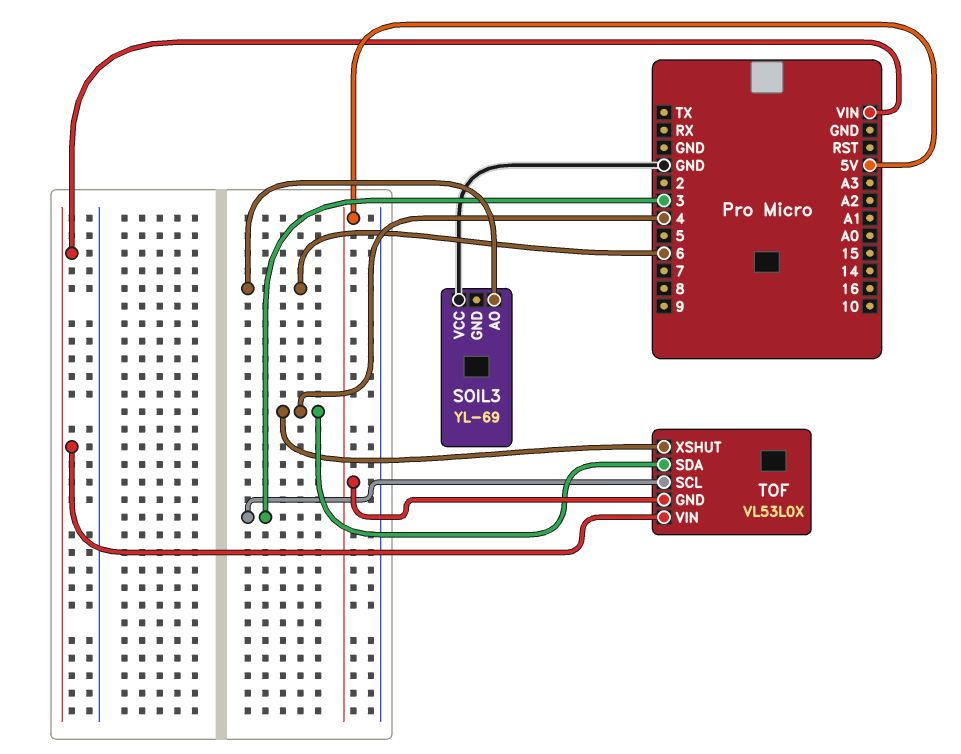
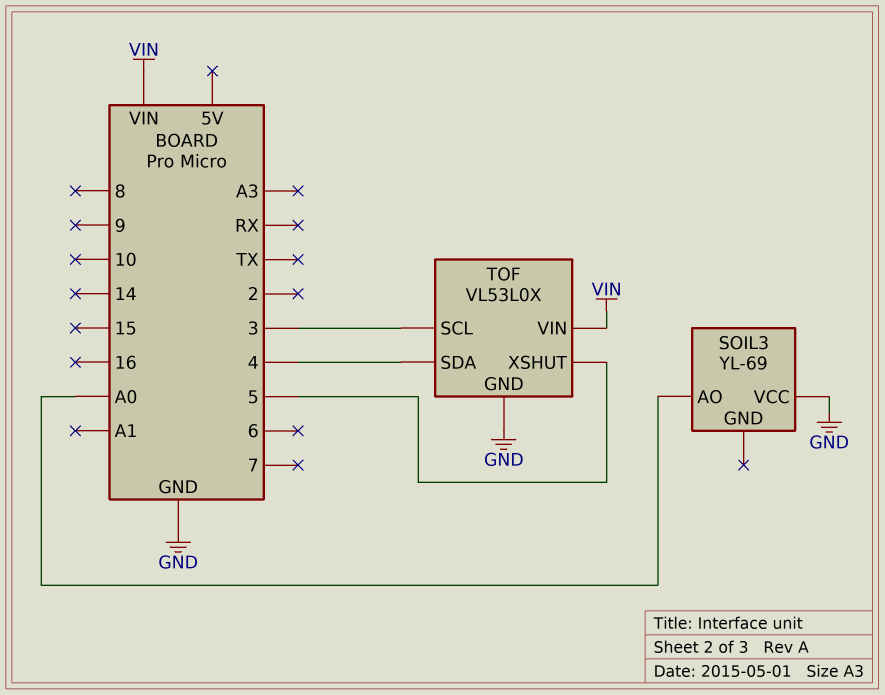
SOIL3 pin AO: 6 -> A0
TOF pin GND: 5V -> GND
TOF pin XSHUT: 4 -> 5

